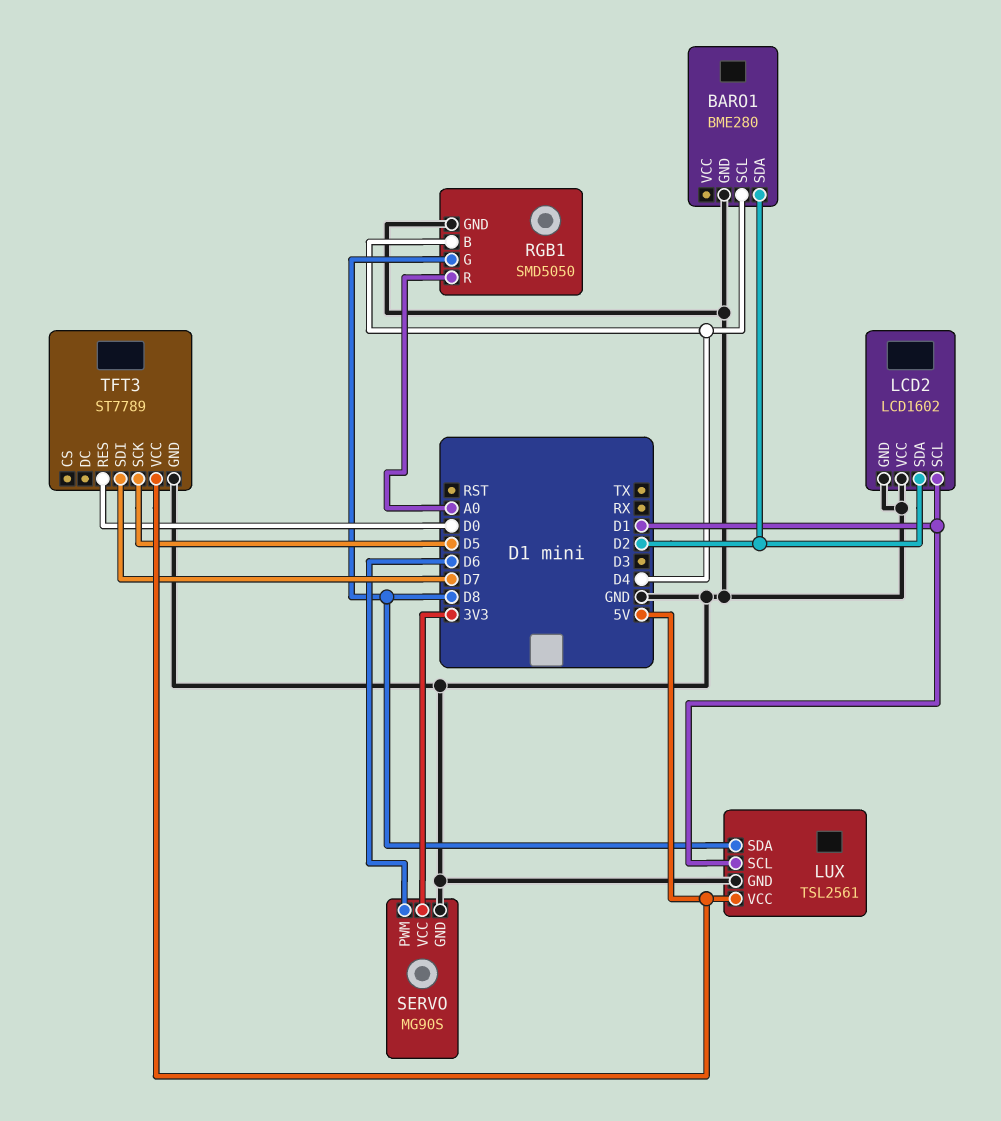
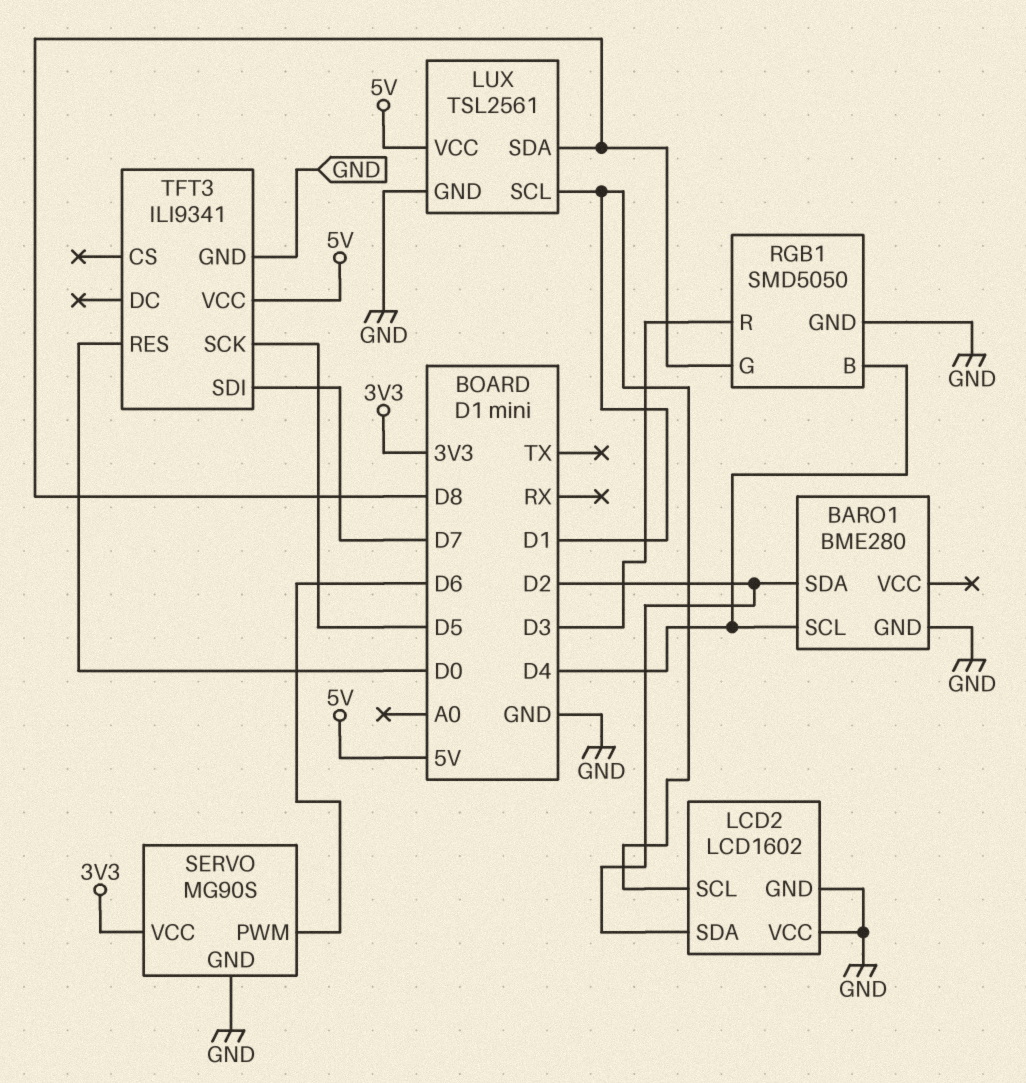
RGB1 pin R: A0 -> D3
TFT3: ST7789 -> ILI9341

